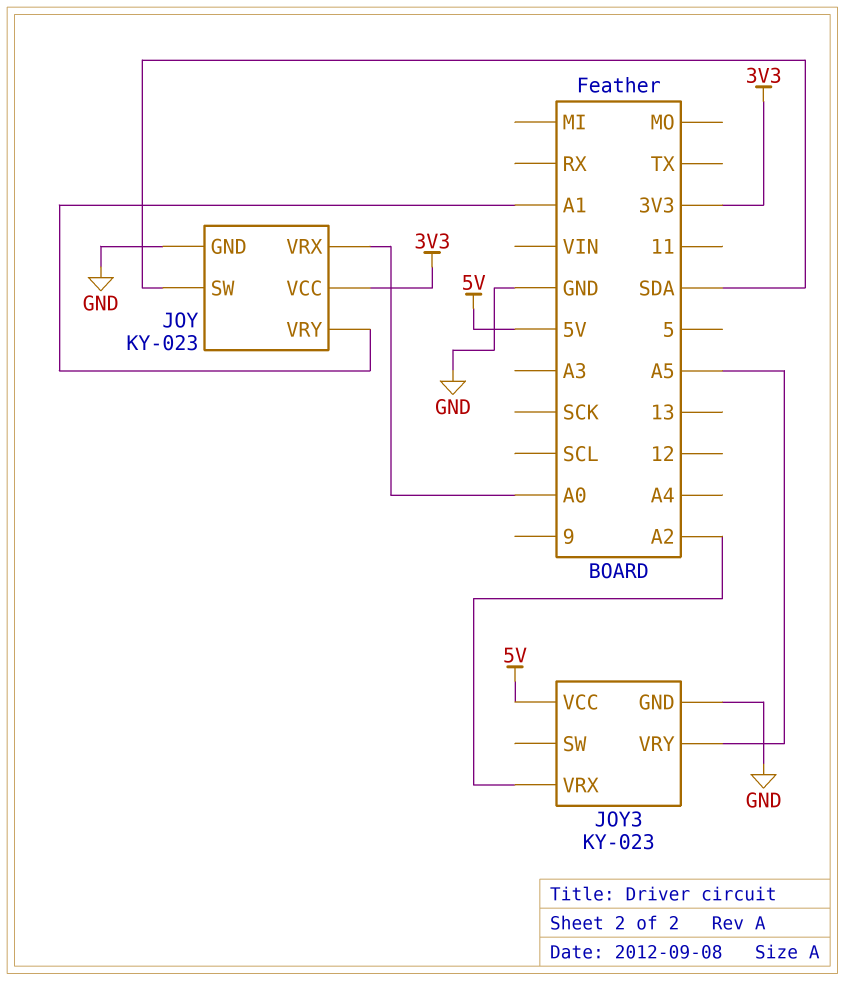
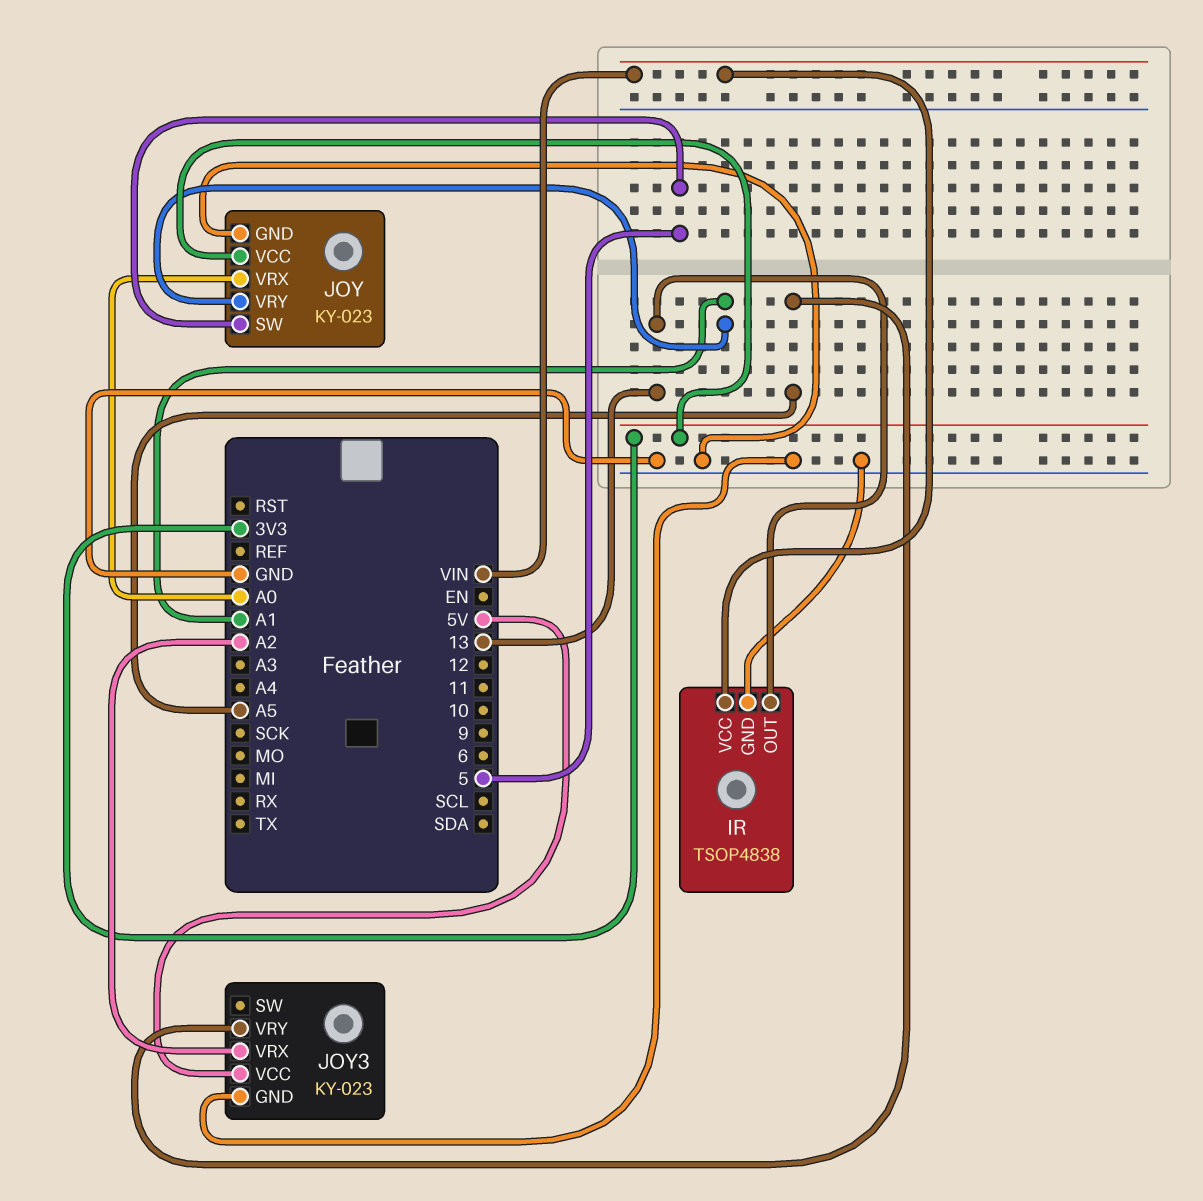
IR: none -> TSOP4838
IR pin GND: none -> GND
IR pin OUT: none -> 13
IR pin VCC: none -> VIN
JOY pin SW: SDA -> 5

